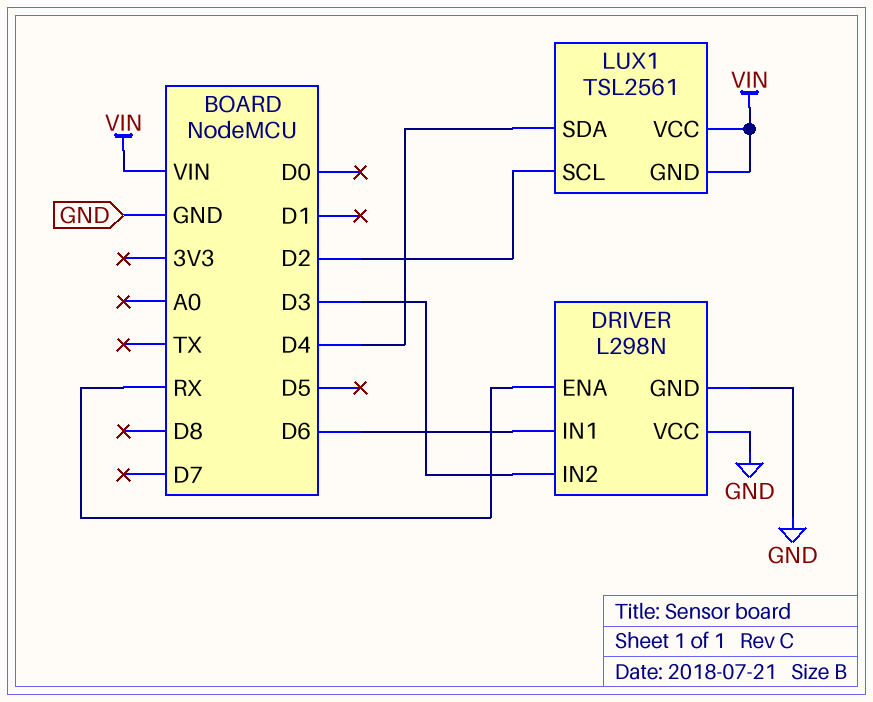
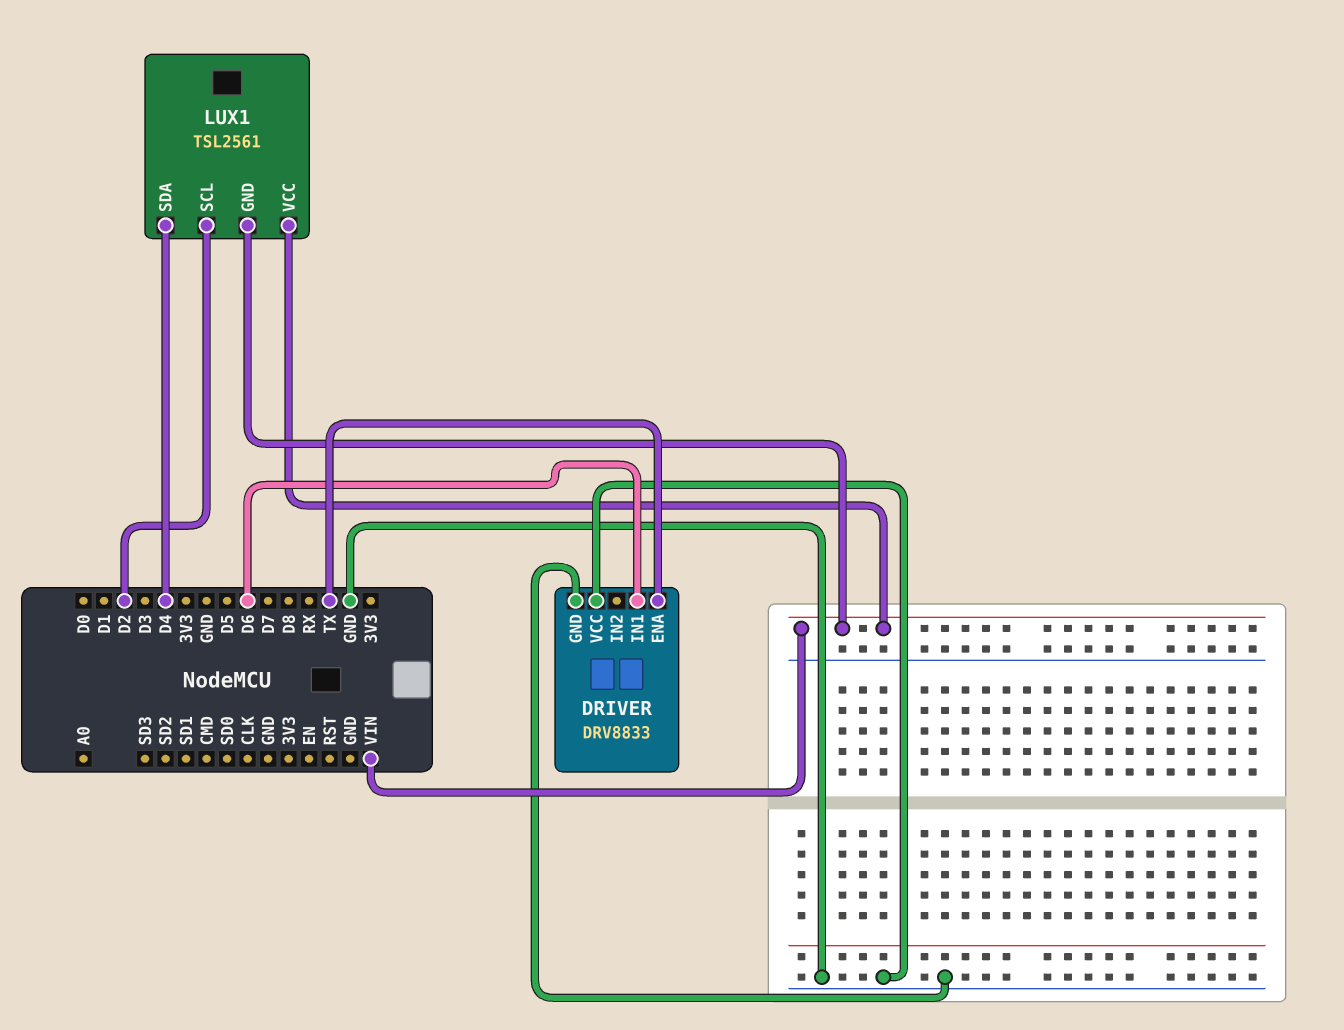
DRIVER: L298N -> DRV8833
DRIVER pin ENA: RX -> TX
DRIVER pin IN2: D3 -> none

